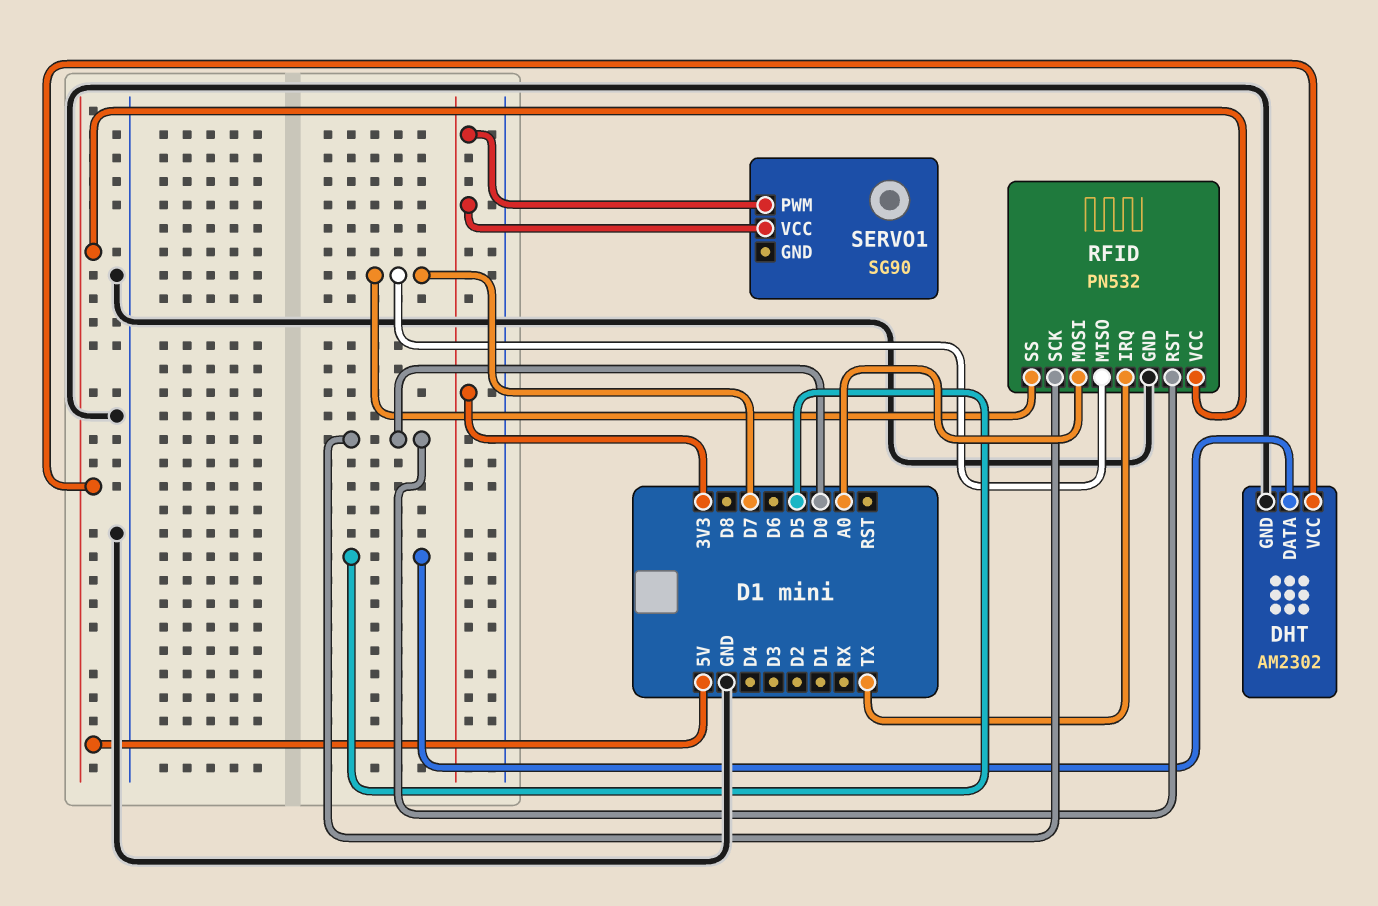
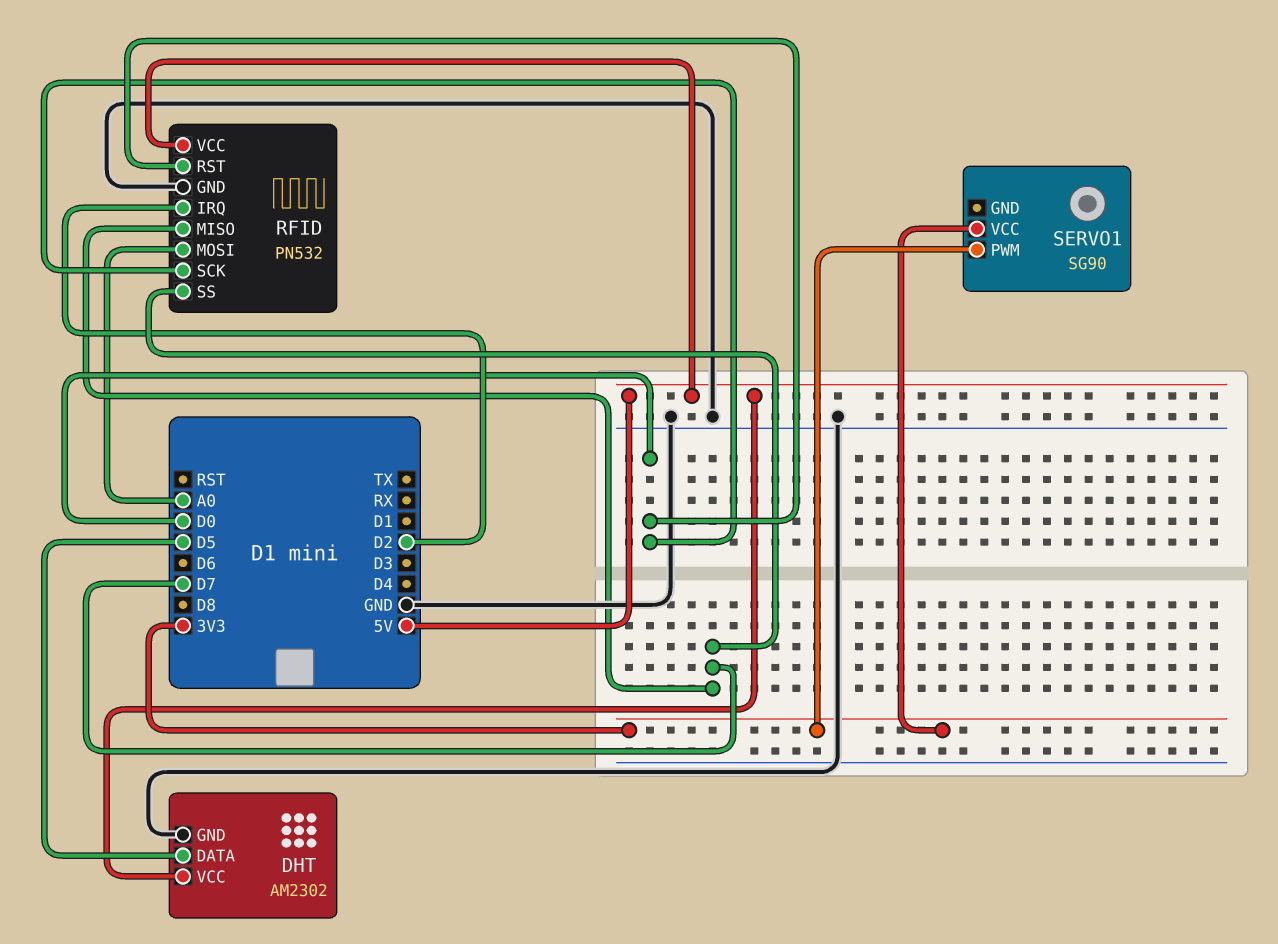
RFID pin IRQ: TX -> D2

